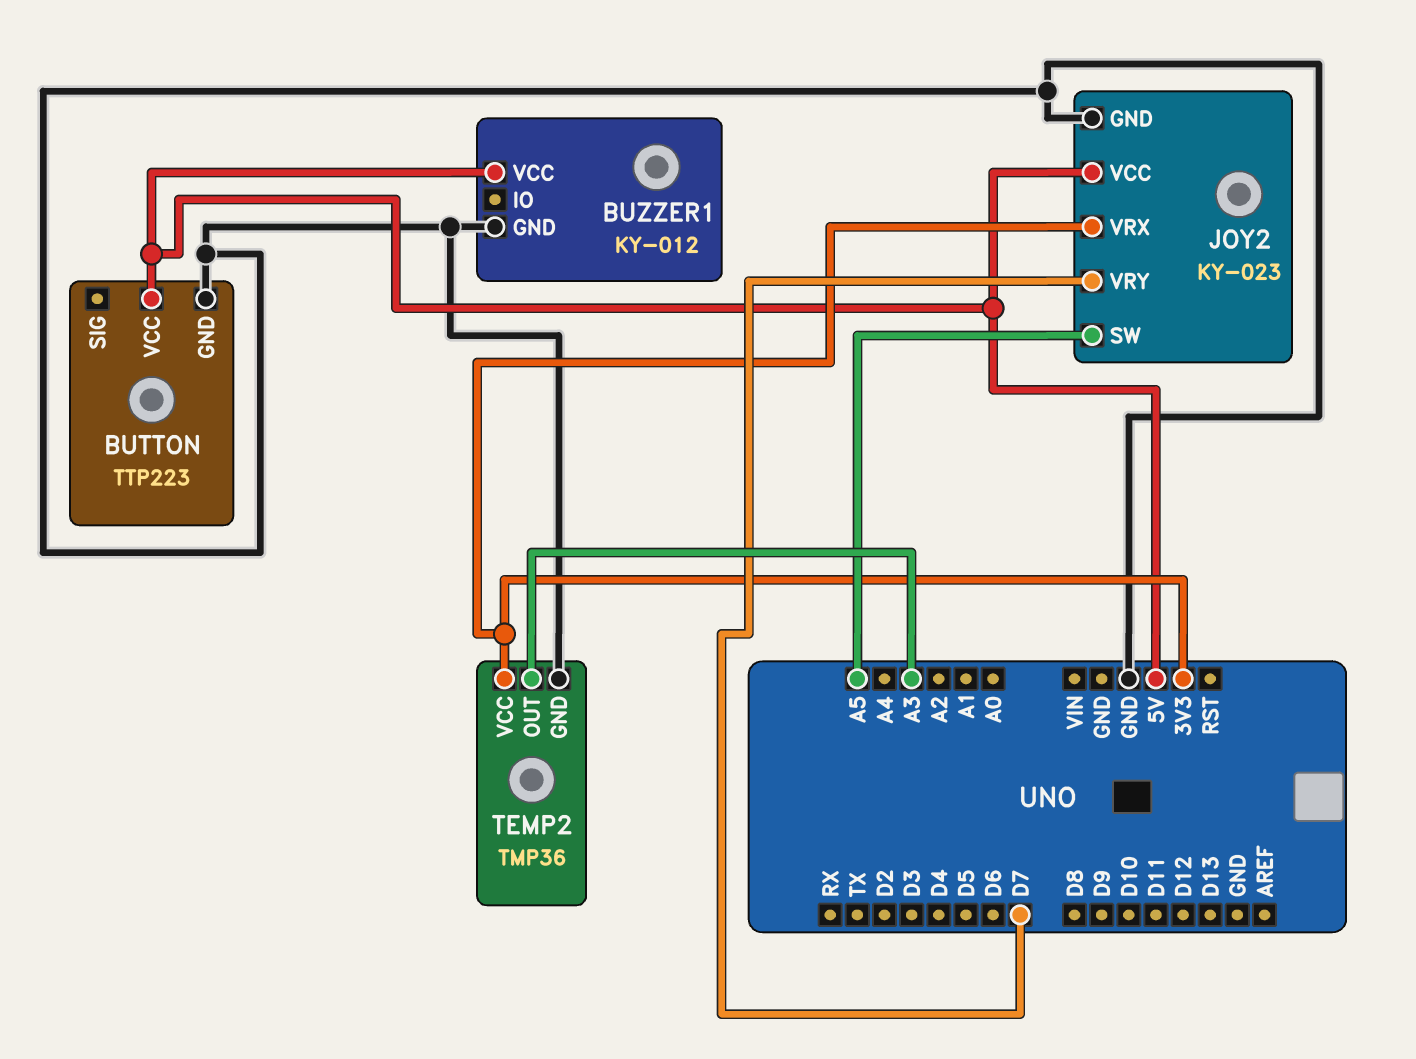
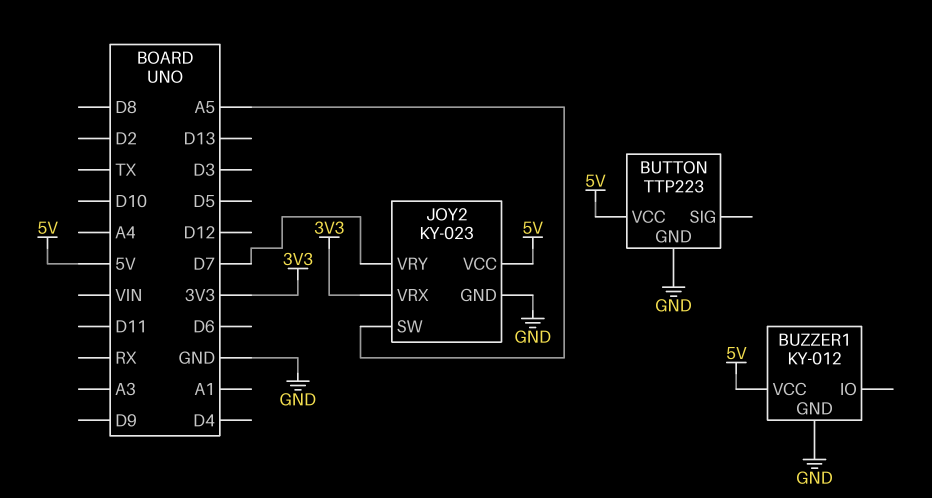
TEMP2: TMP36 -> none
TEMP2 pin GND: GND -> none
TEMP2 pin OUT: A3 -> none
TEMP2 pin VCC: 3V3 -> none

